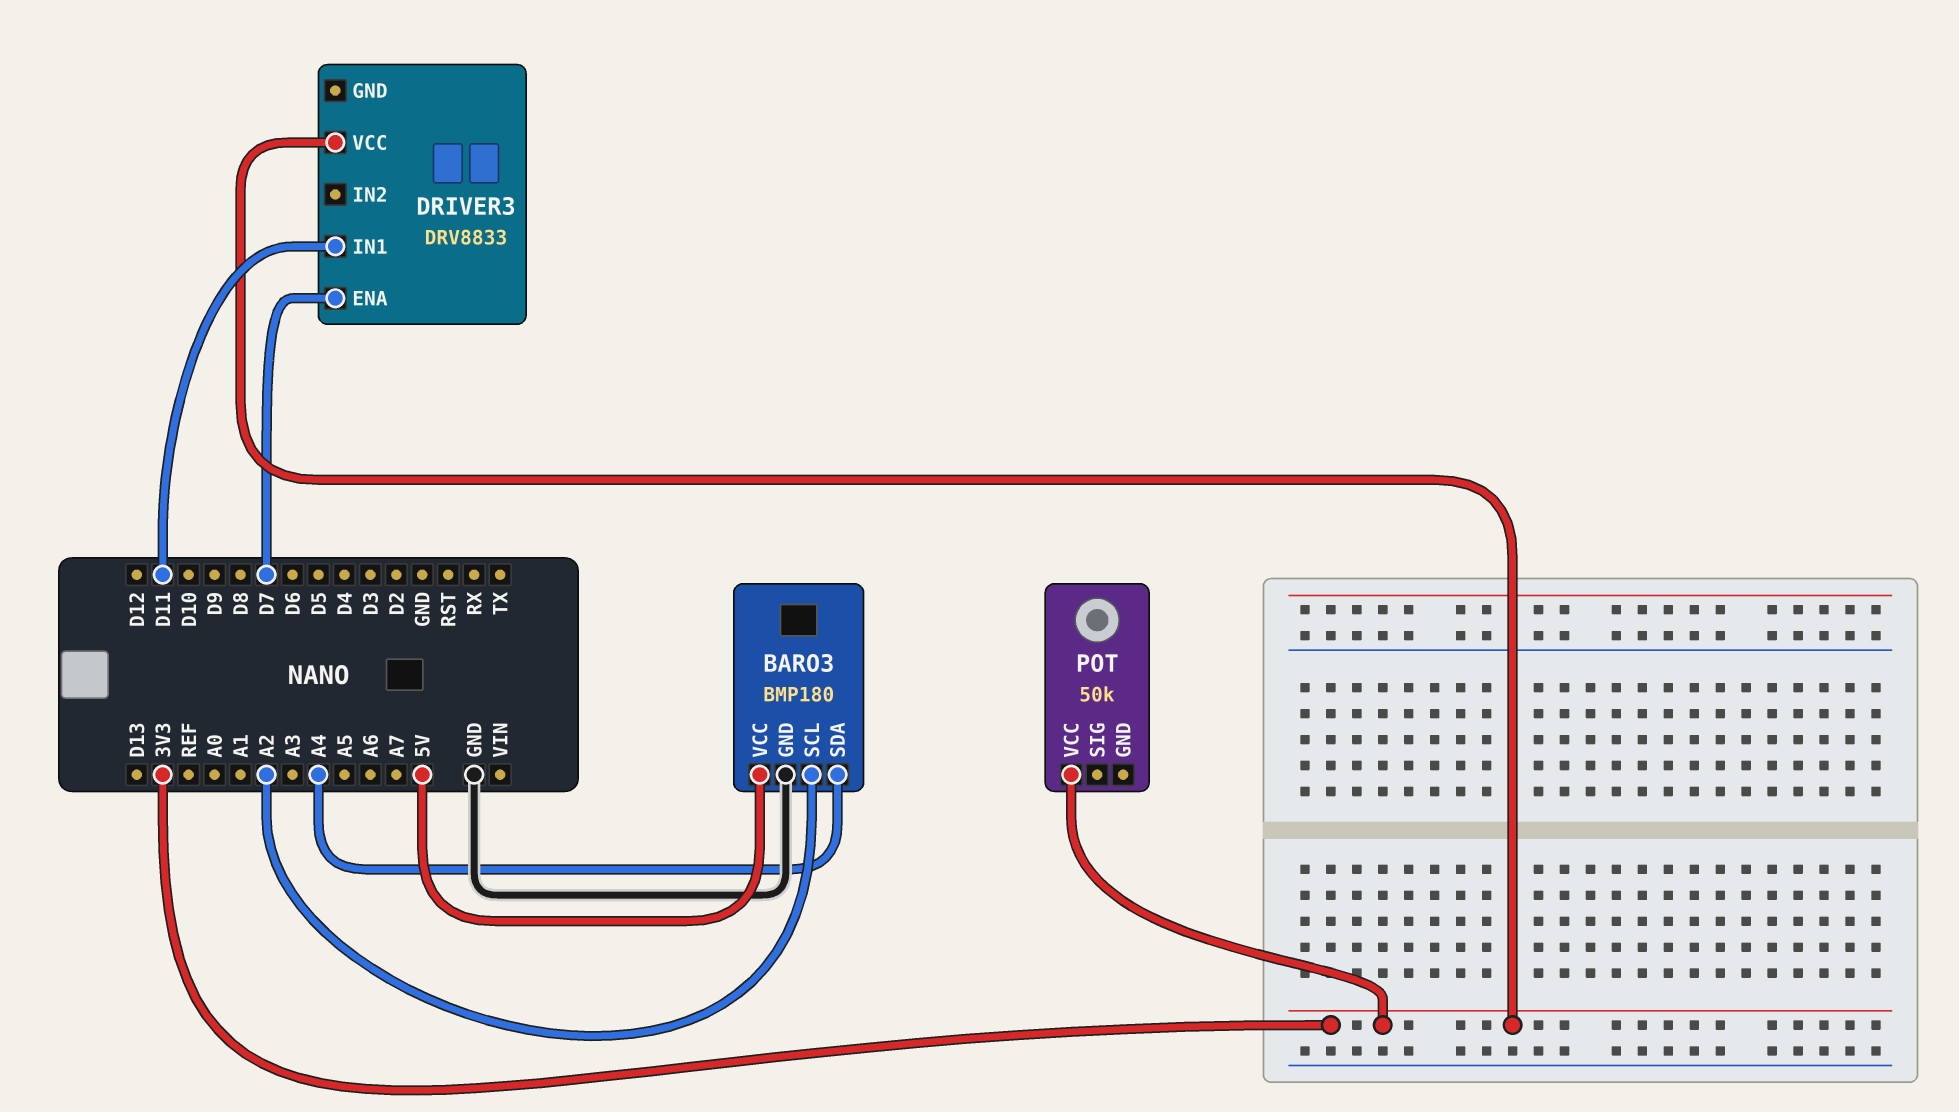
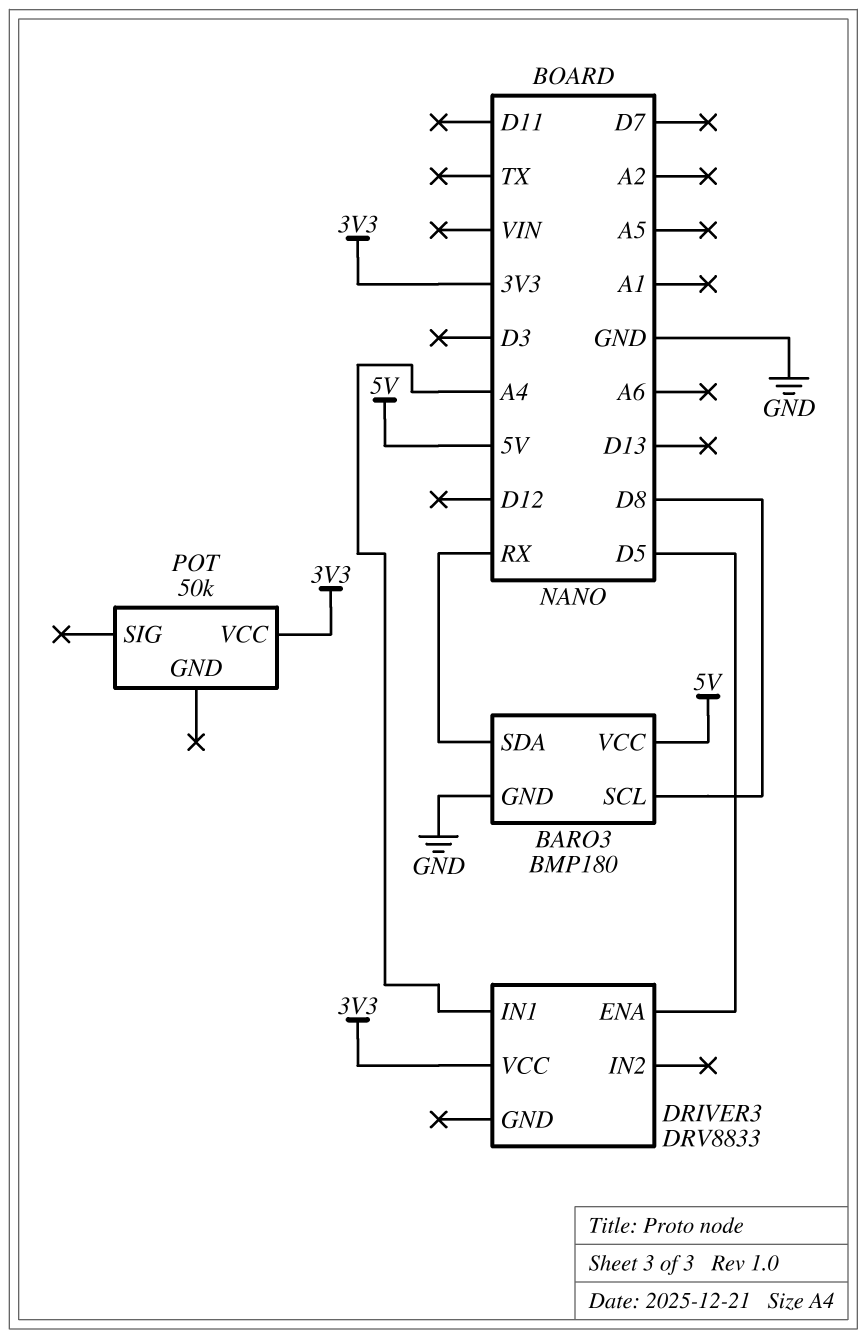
BARO3 pin SCL: A2 -> D8
BARO3 pin SDA: A4 -> RX
DRIVER3 pin ENA: D7 -> D5
DRIVER3 pin IN1: D11 -> A4

